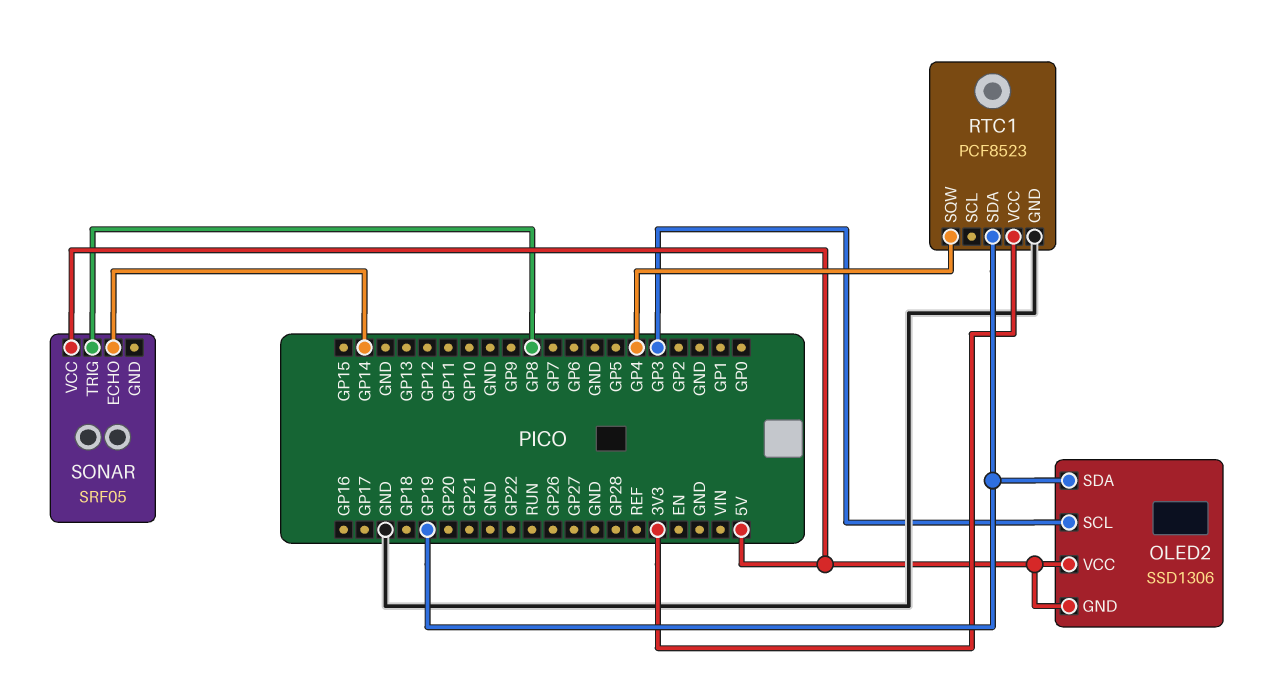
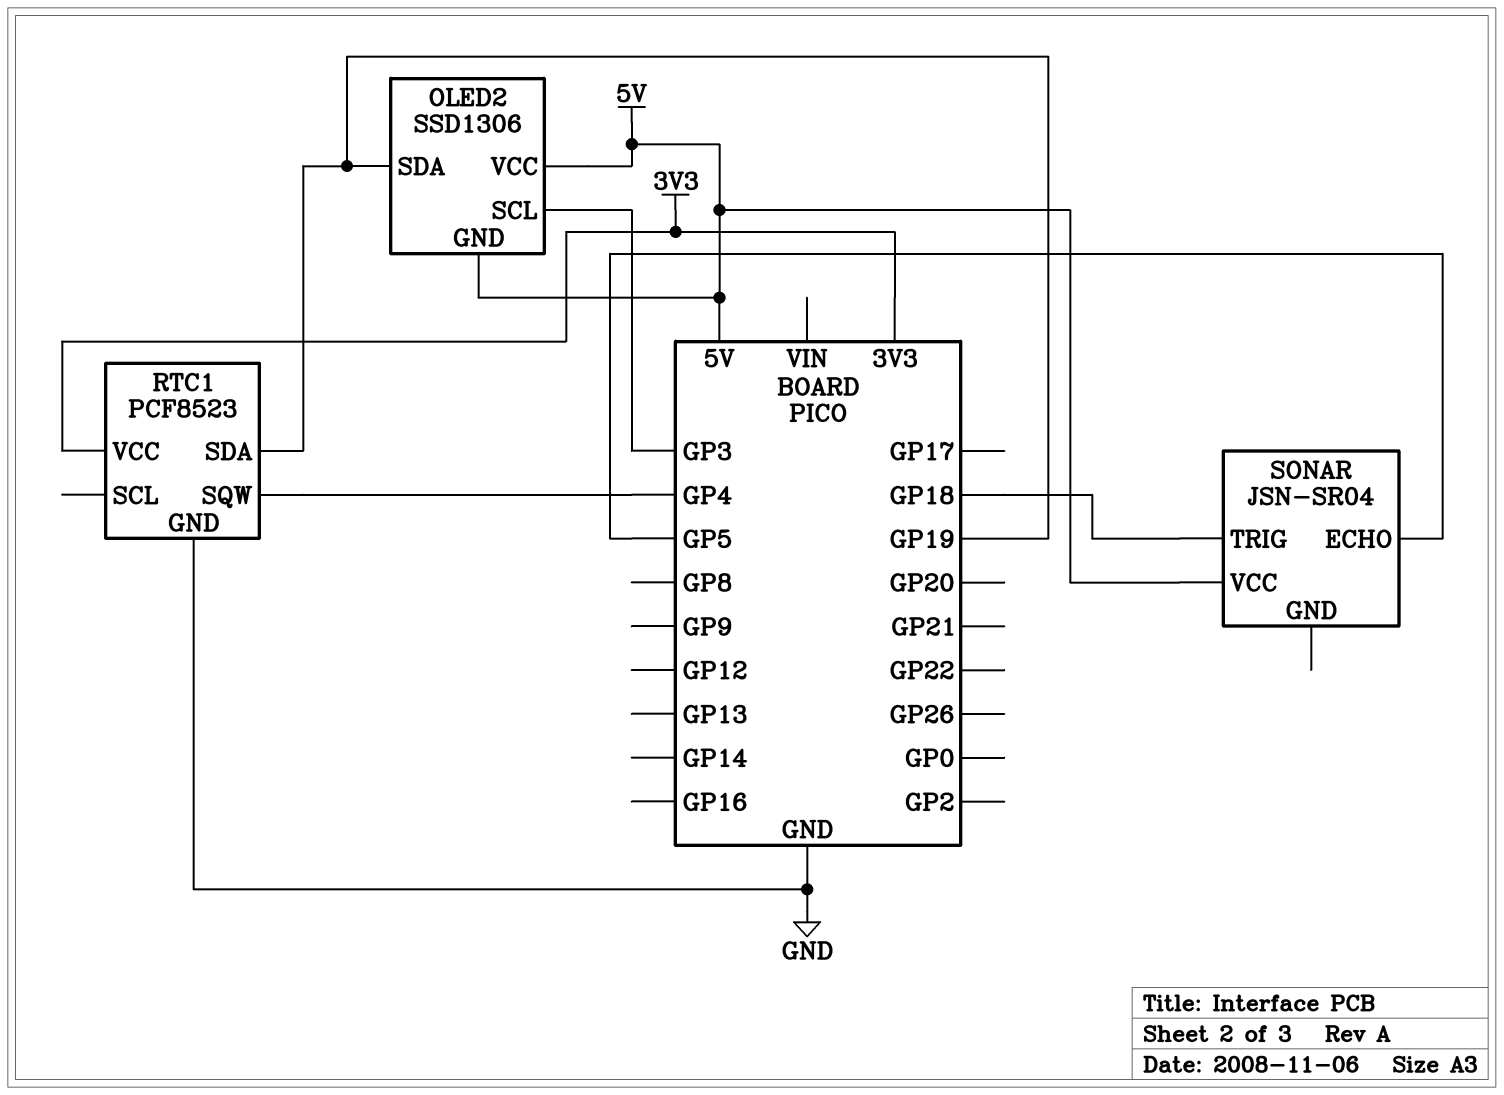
SONAR: SRF05 -> JSN-SR04
SONAR pin ECHO: GP14 -> GP5
SONAR pin TRIG: GP8 -> GP18

